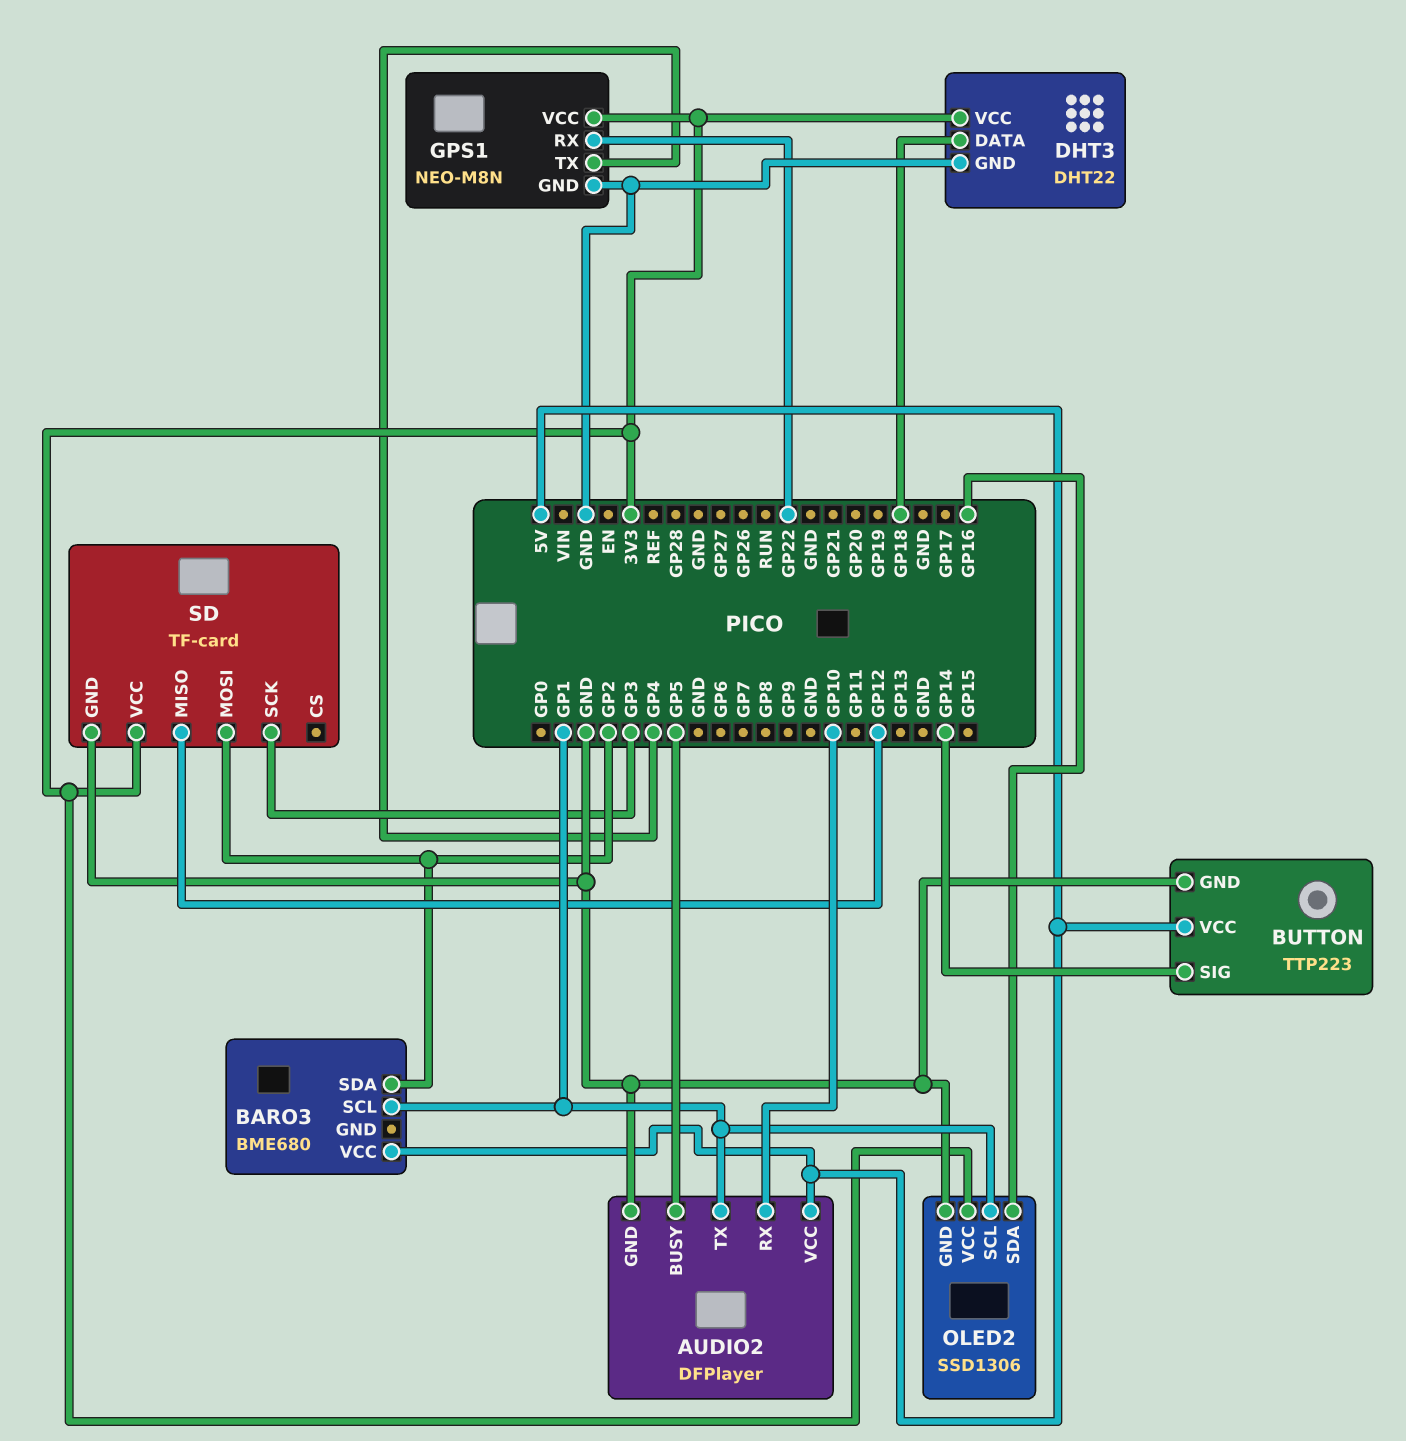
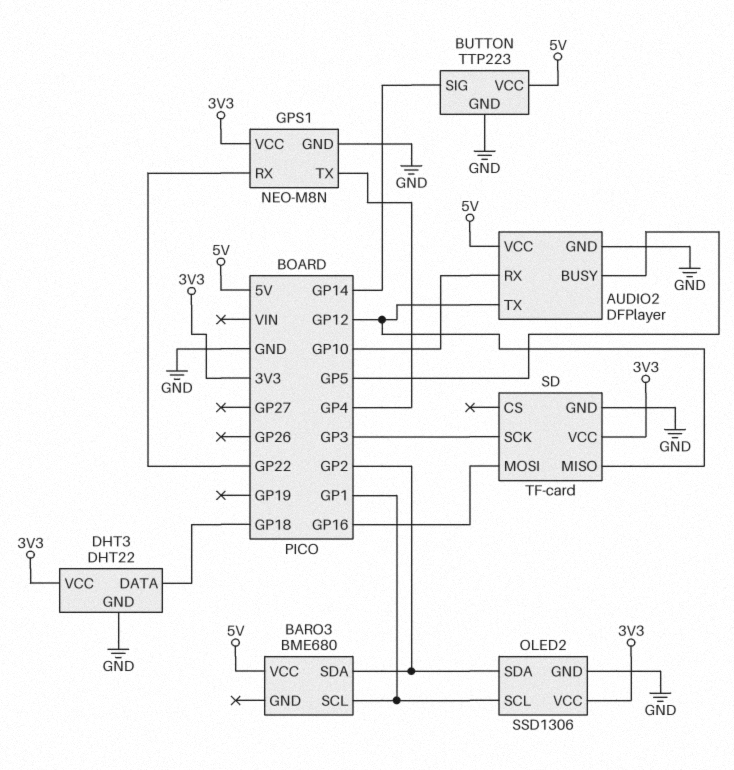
AUDIO2 pin TX: GP1 -> GP12
OLED2 pin SDA: GP16 -> GP2
SD pin MOSI: GP2 -> GP16

